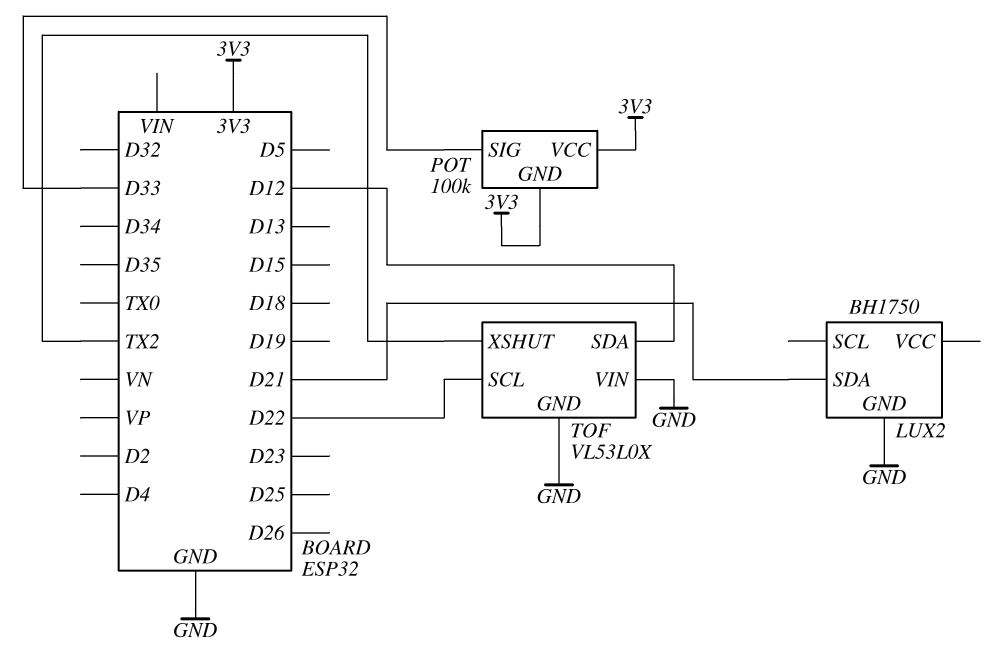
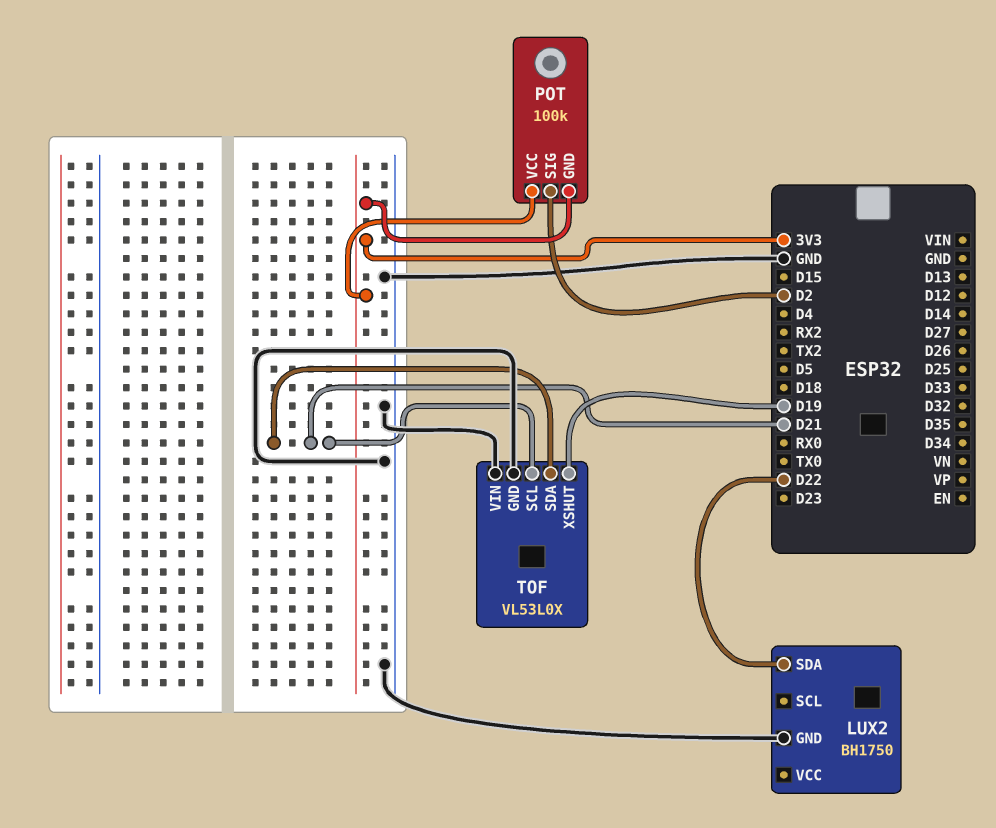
LUX2 pin SDA: D21 -> D22
POT pin SIG: D33 -> D2
TOF pin SCL: D22 -> D21
TOF pin SDA: D12 -> D21
TOF pin XSHUT: TX2 -> D19

